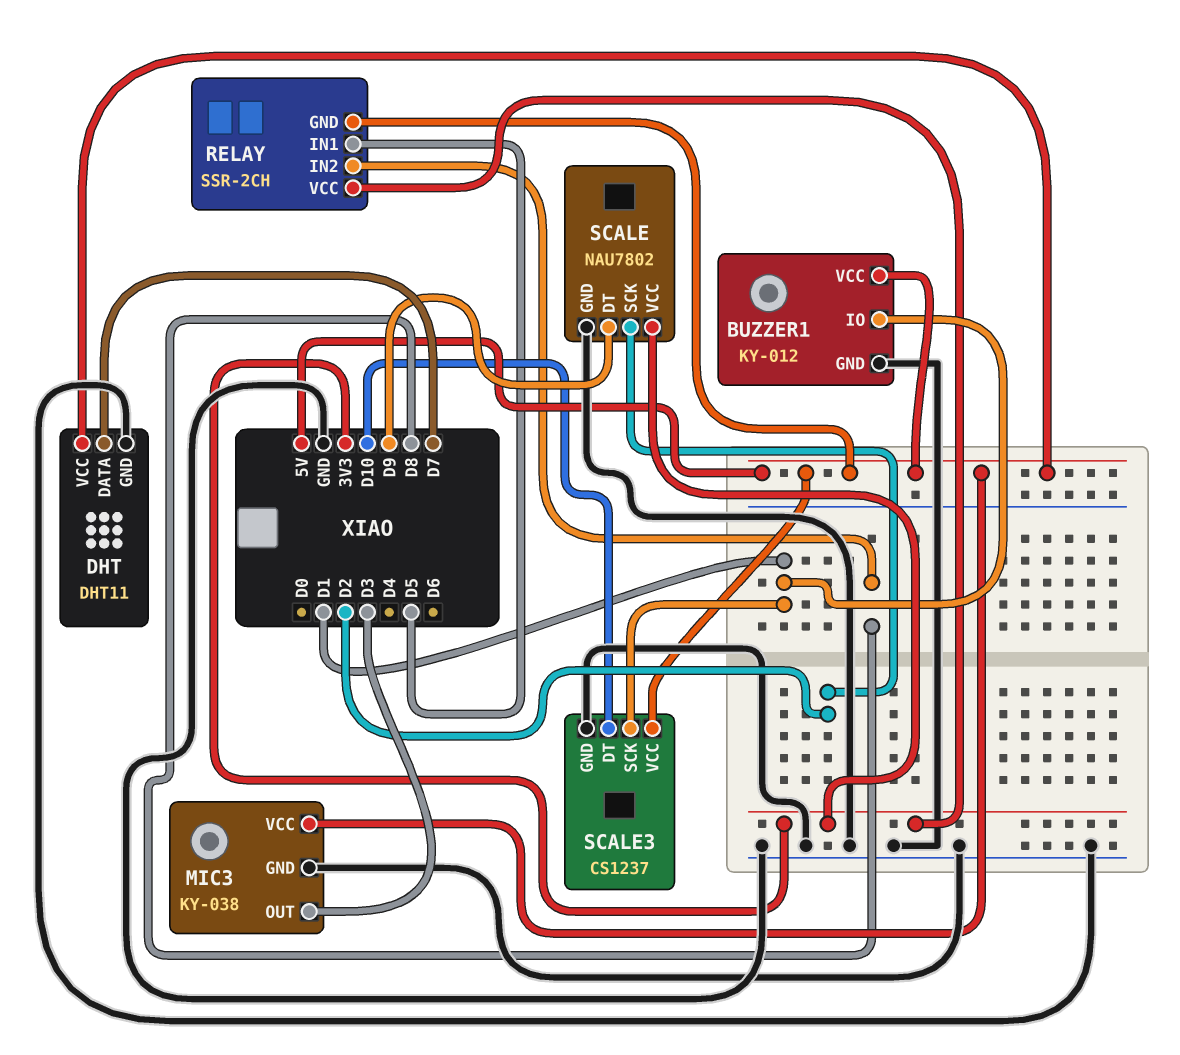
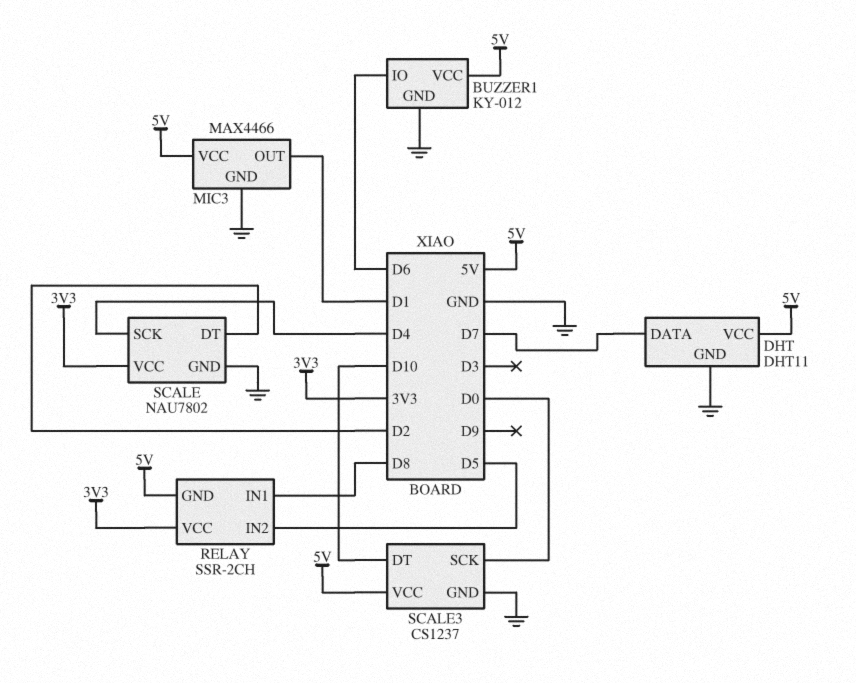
BUZZER1 pin IO: D1 -> D6
MIC3: KY-038 -> MAX4466
MIC3 pin OUT: D3 -> D1
RELAY pin IN1: D5 -> D8
RELAY pin IN2: D8 -> D5
SCALE pin DT: D9 -> D2
SCALE pin SCK: D2 -> D4
SCALE3 pin SCK: D1 -> D0

